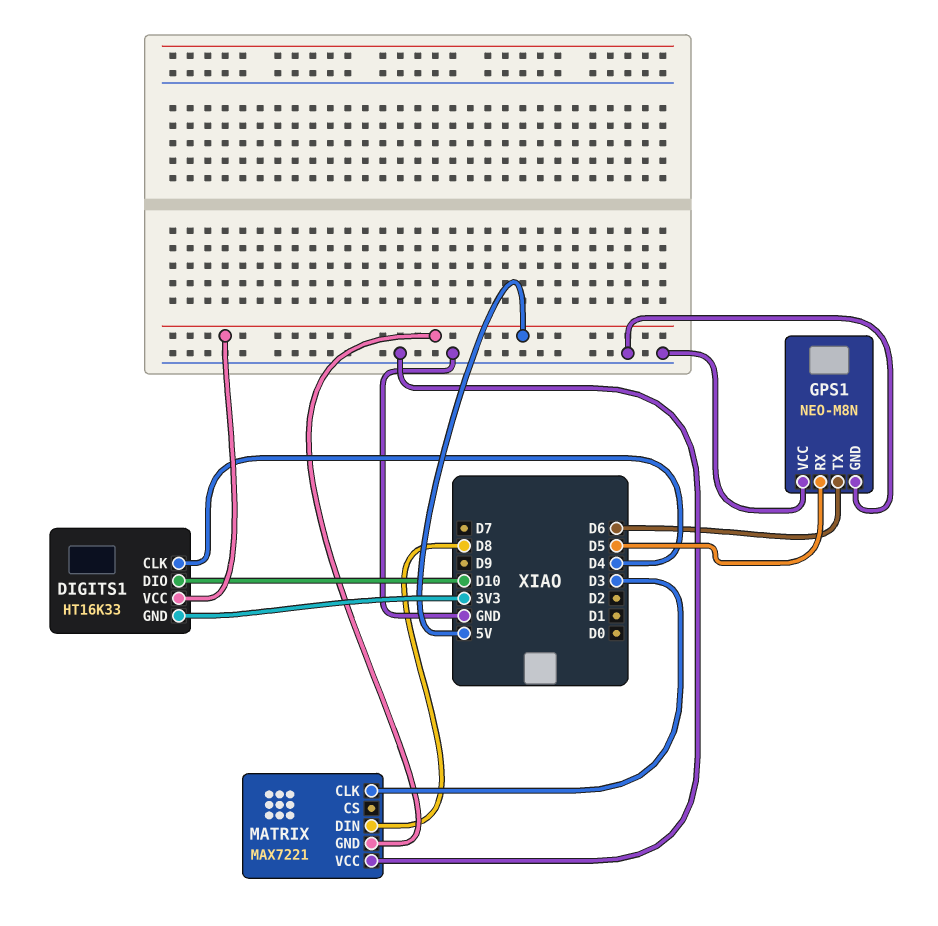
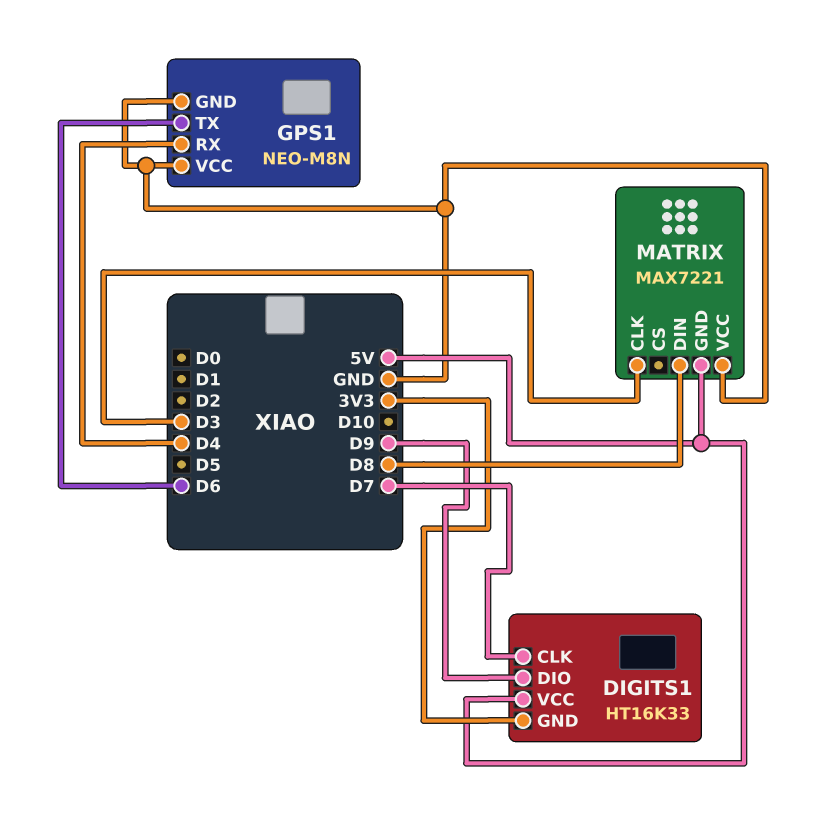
DIGITS1 pin CLK: D4 -> D7
DIGITS1 pin DIO: D10 -> D9
GPS1 pin RX: D5 -> D4

